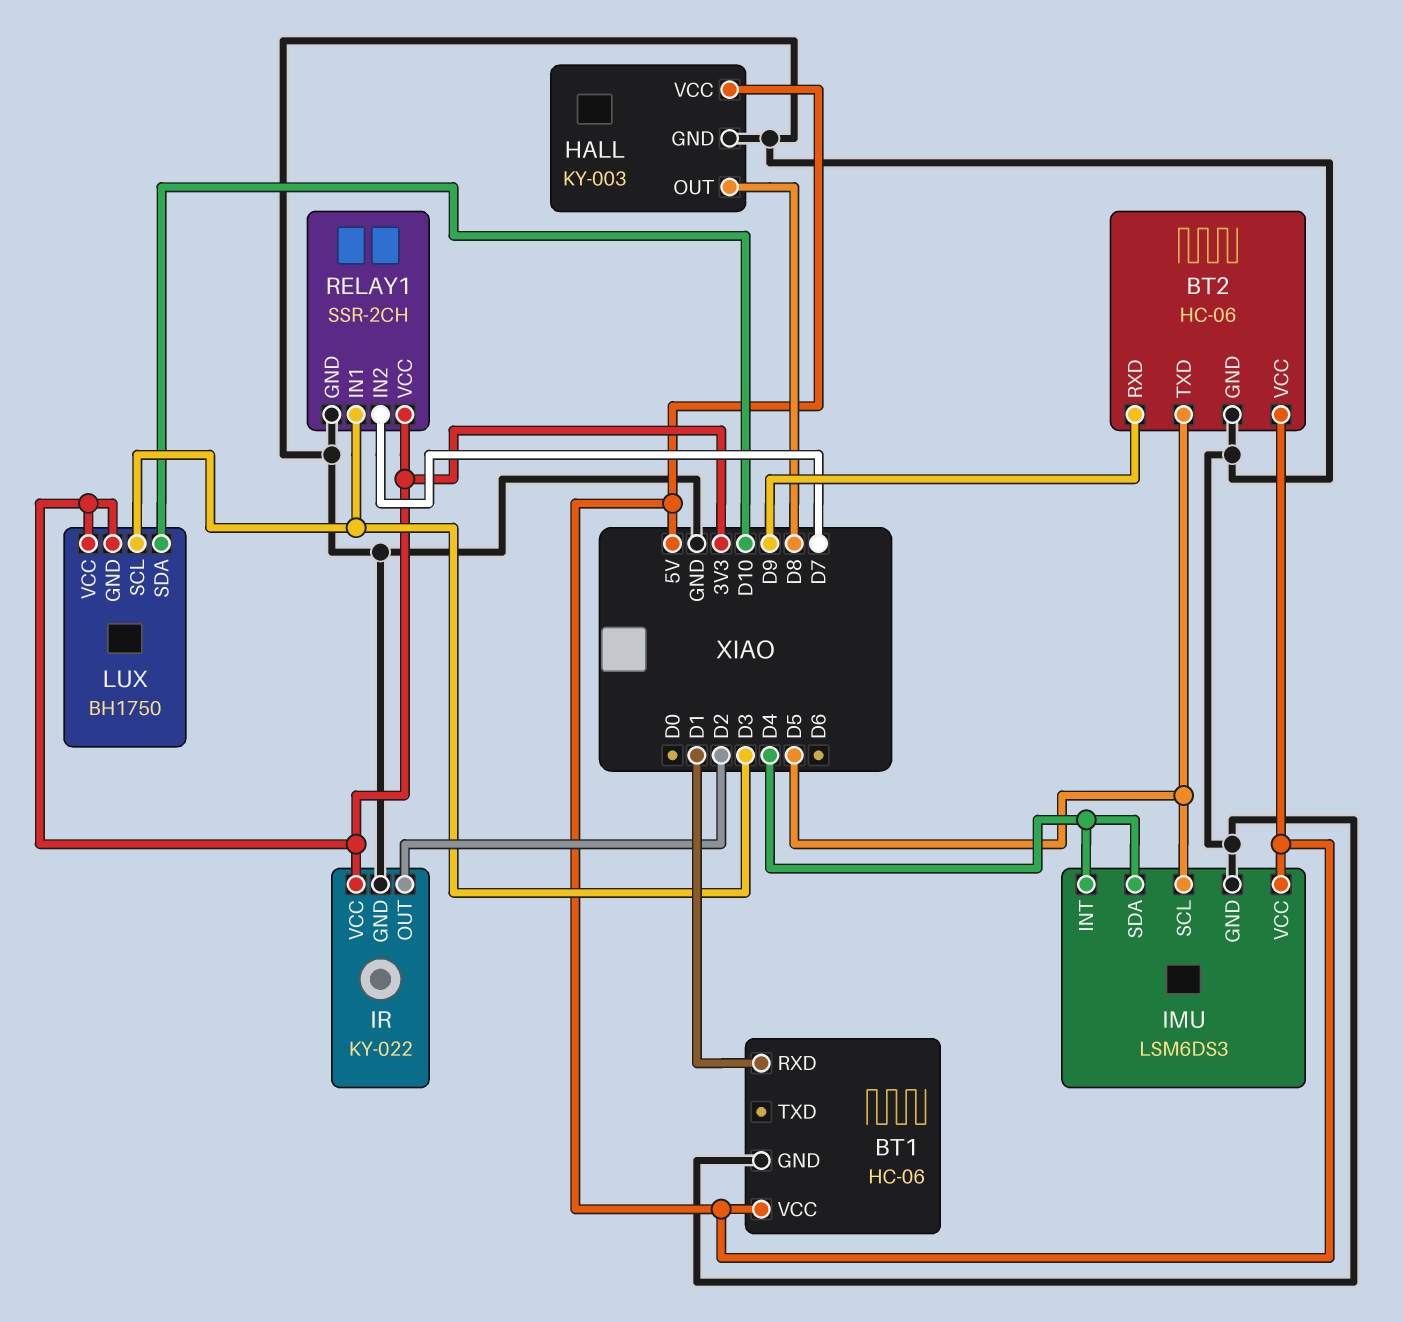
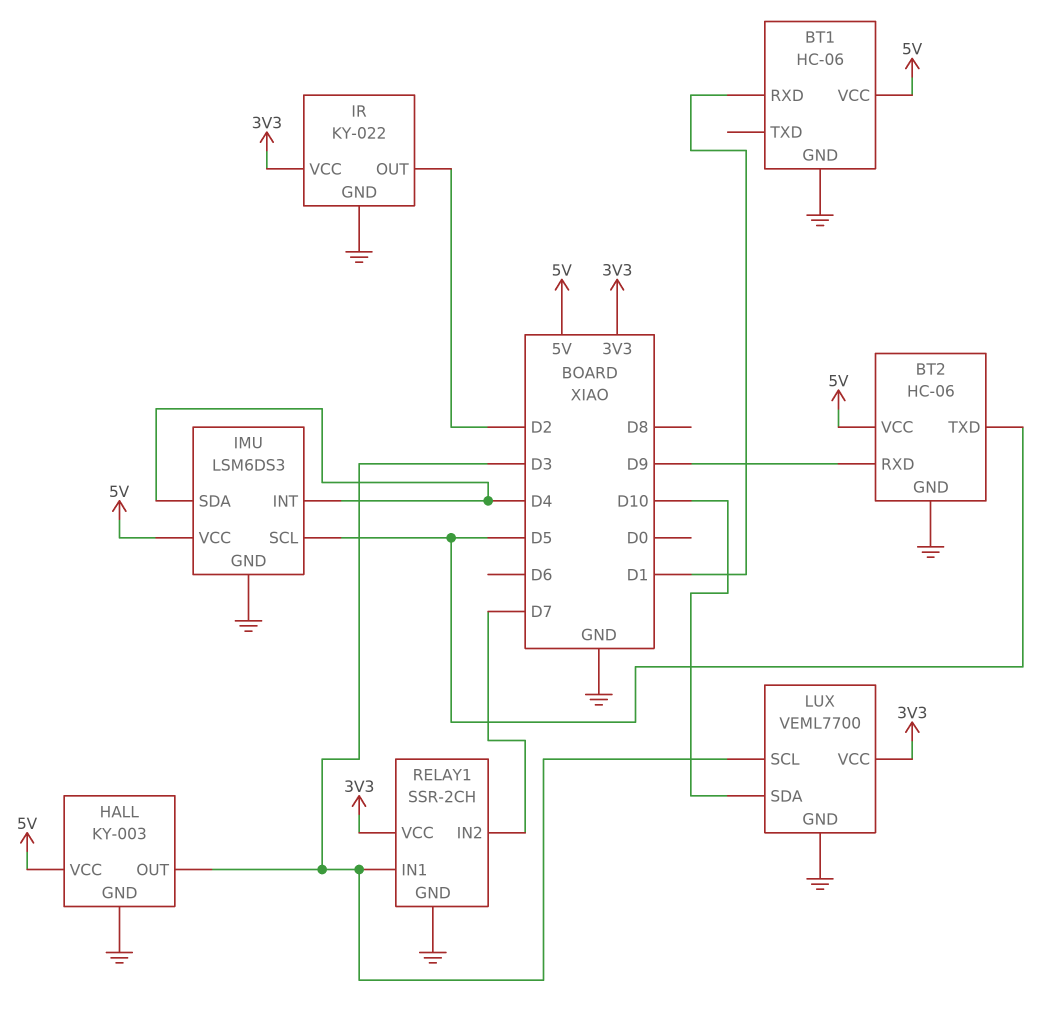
HALL pin OUT: D8 -> D3
LUX: BH1750 -> VEML7700
LUX pin GND: 3V3 -> GND

